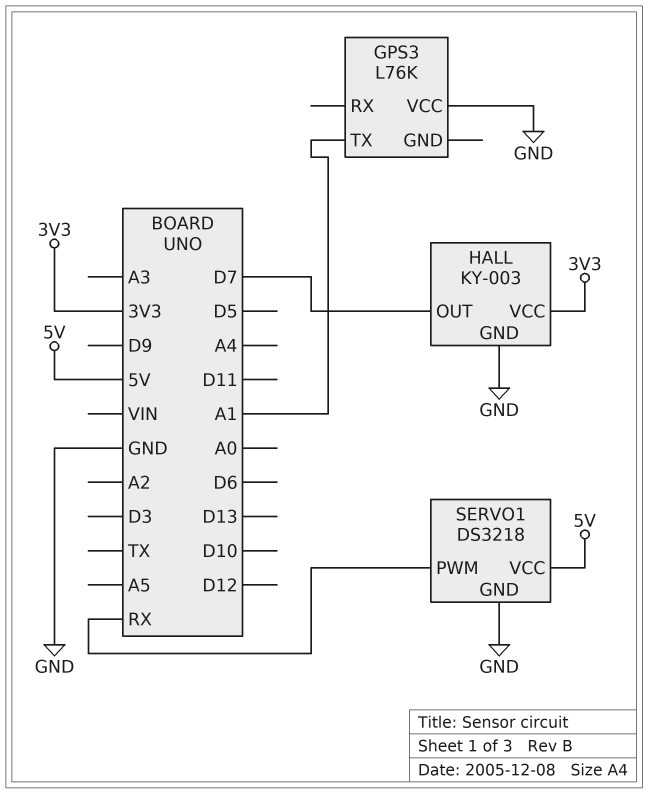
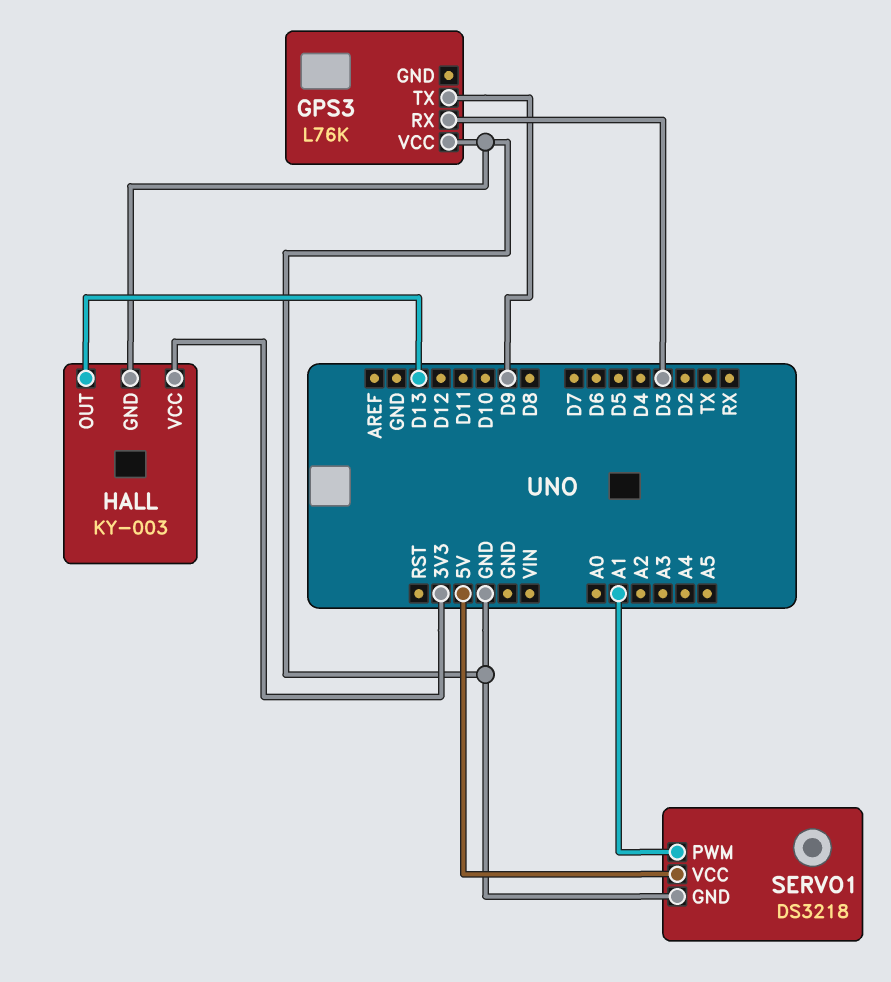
GPS3 pin RX: none -> D3
GPS3 pin TX: A1 -> D9
HALL pin OUT: D7 -> D13
SERVO1 pin PWM: RX -> A1

